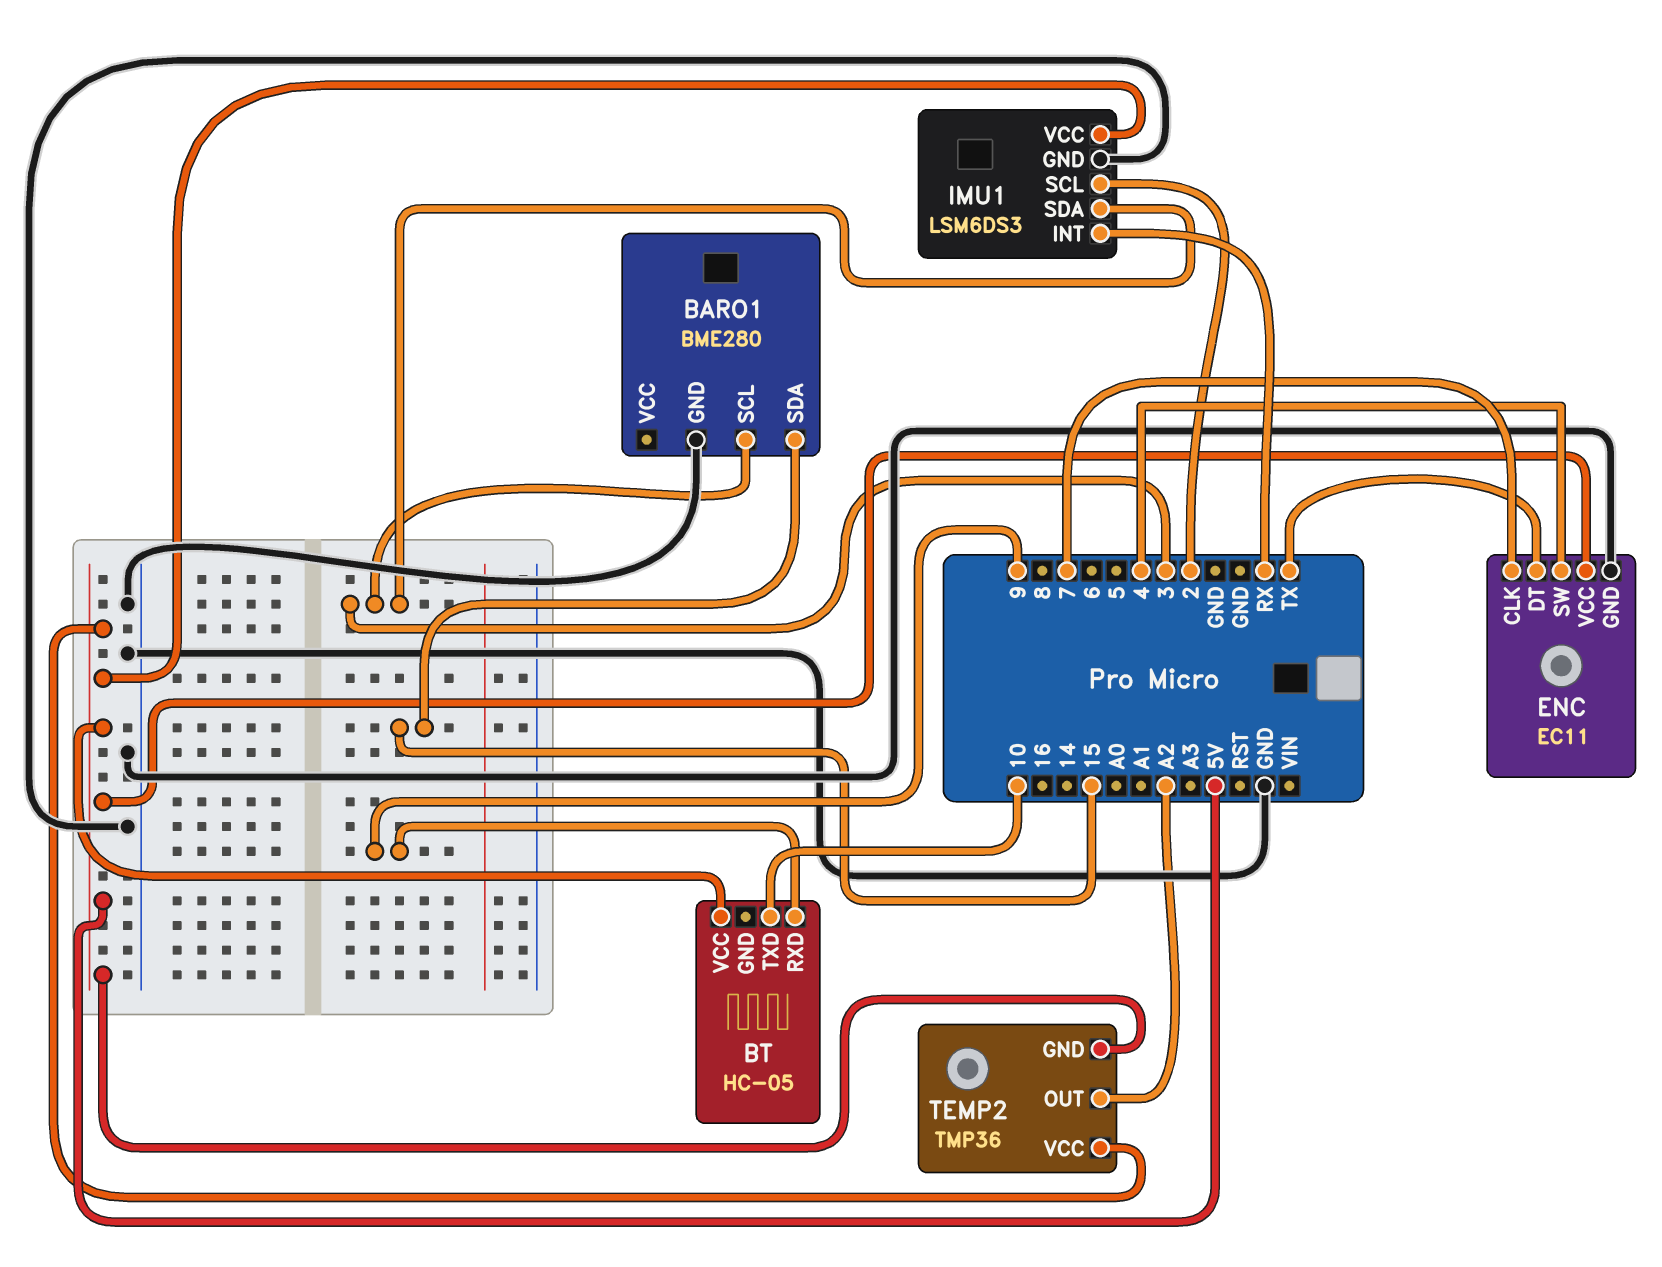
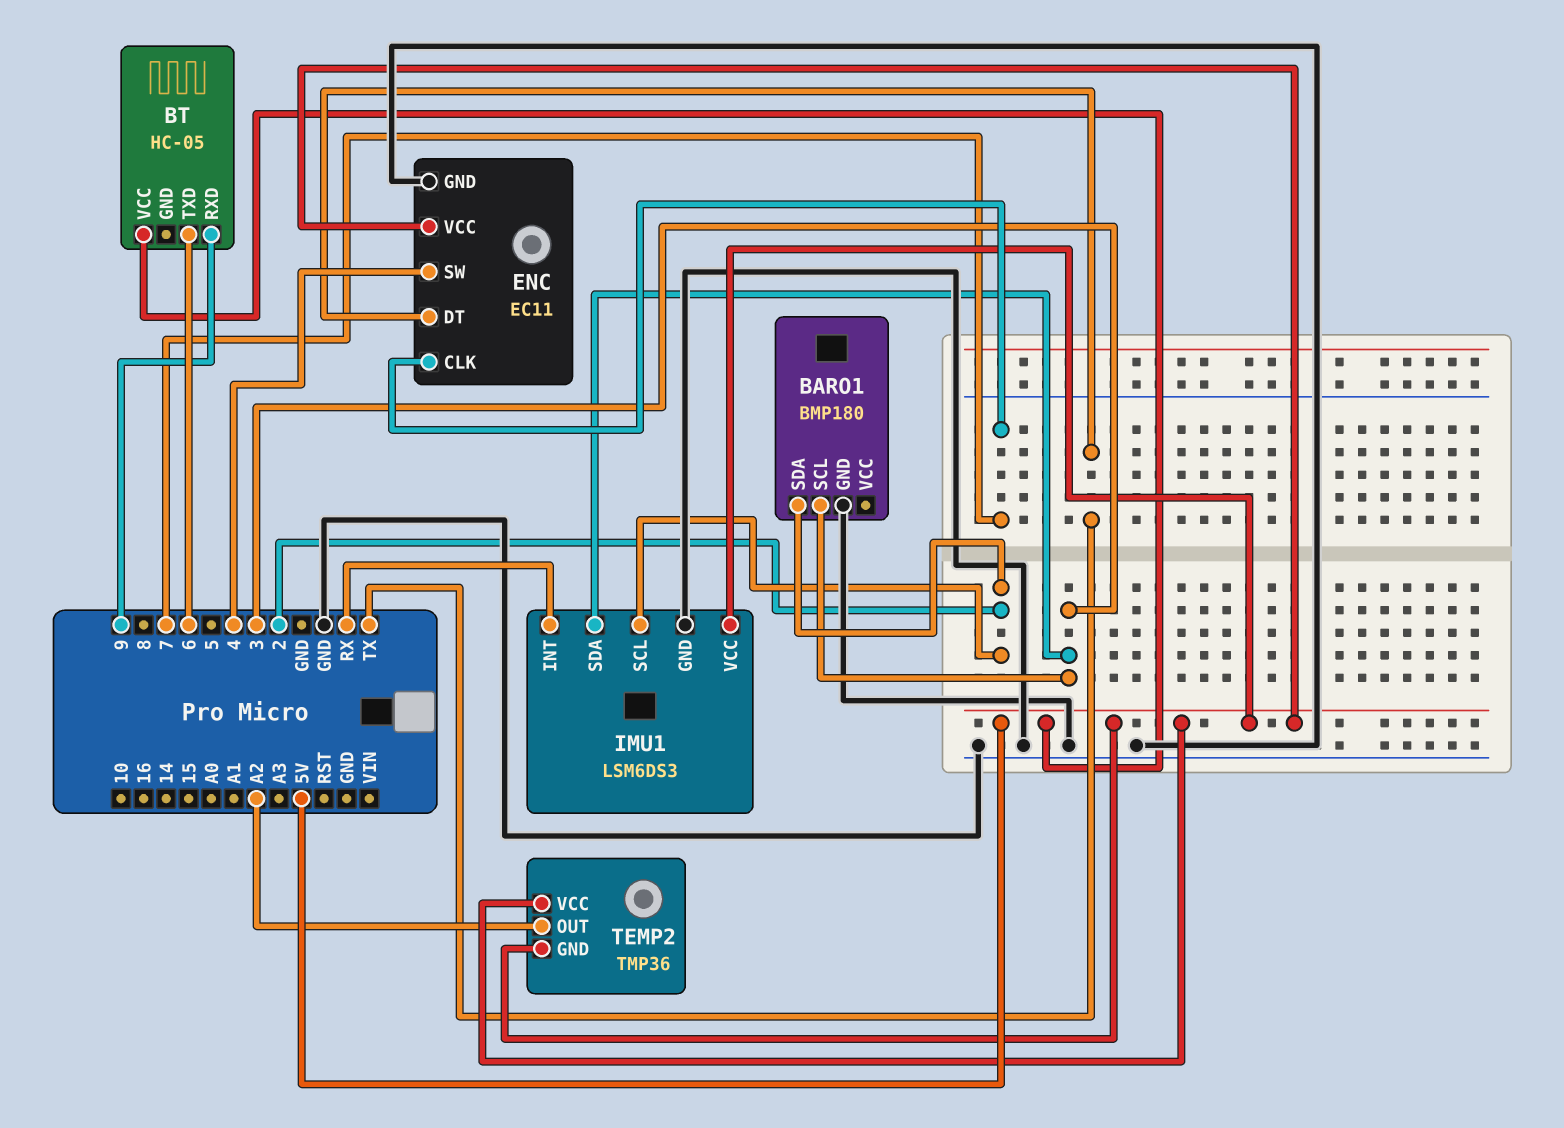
BARO1: BME280 -> BMP180
BARO1 pin SDA: 15 -> 2
BT pin TXD: 10 -> 6

